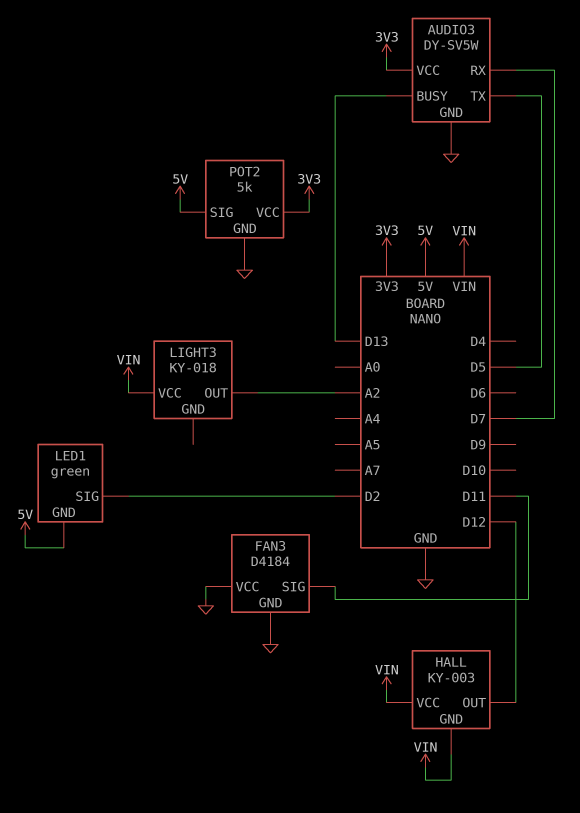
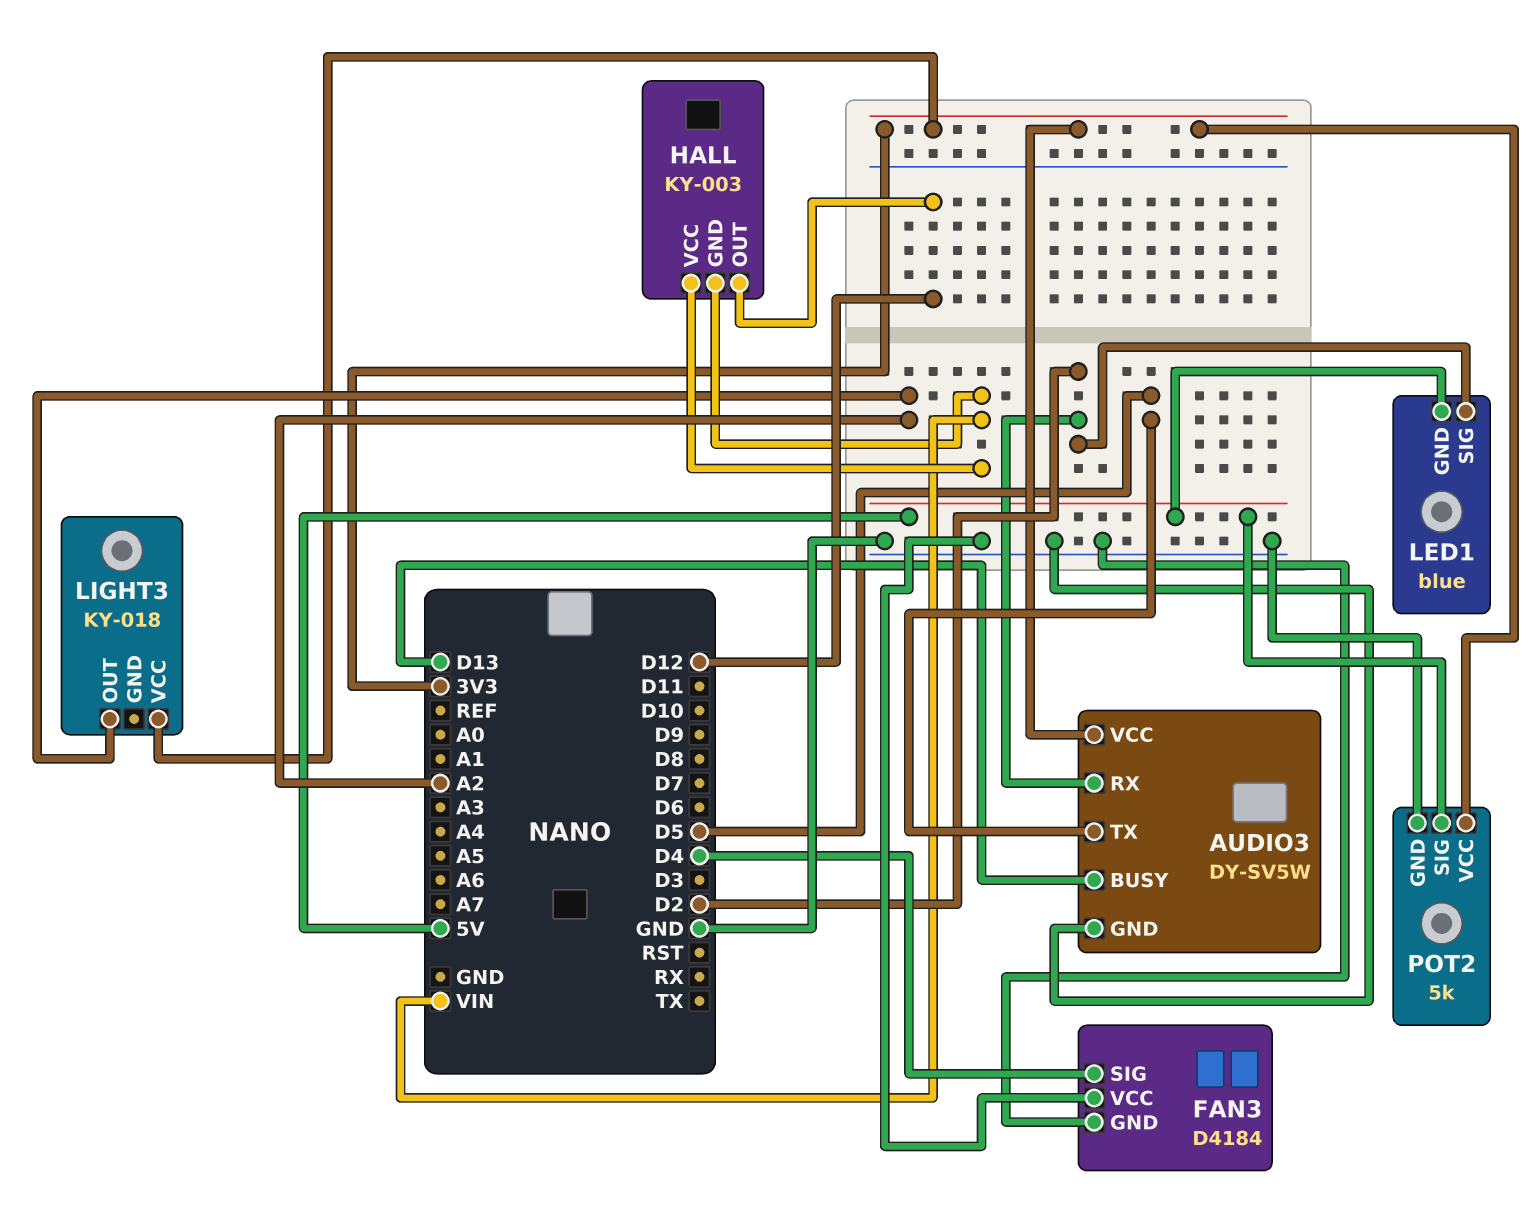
AUDIO3 pin RX: D7 -> D2
FAN3 pin SIG: D11 -> D4
LED1: green -> blue
LIGHT3 pin VCC: VIN -> 3V3

